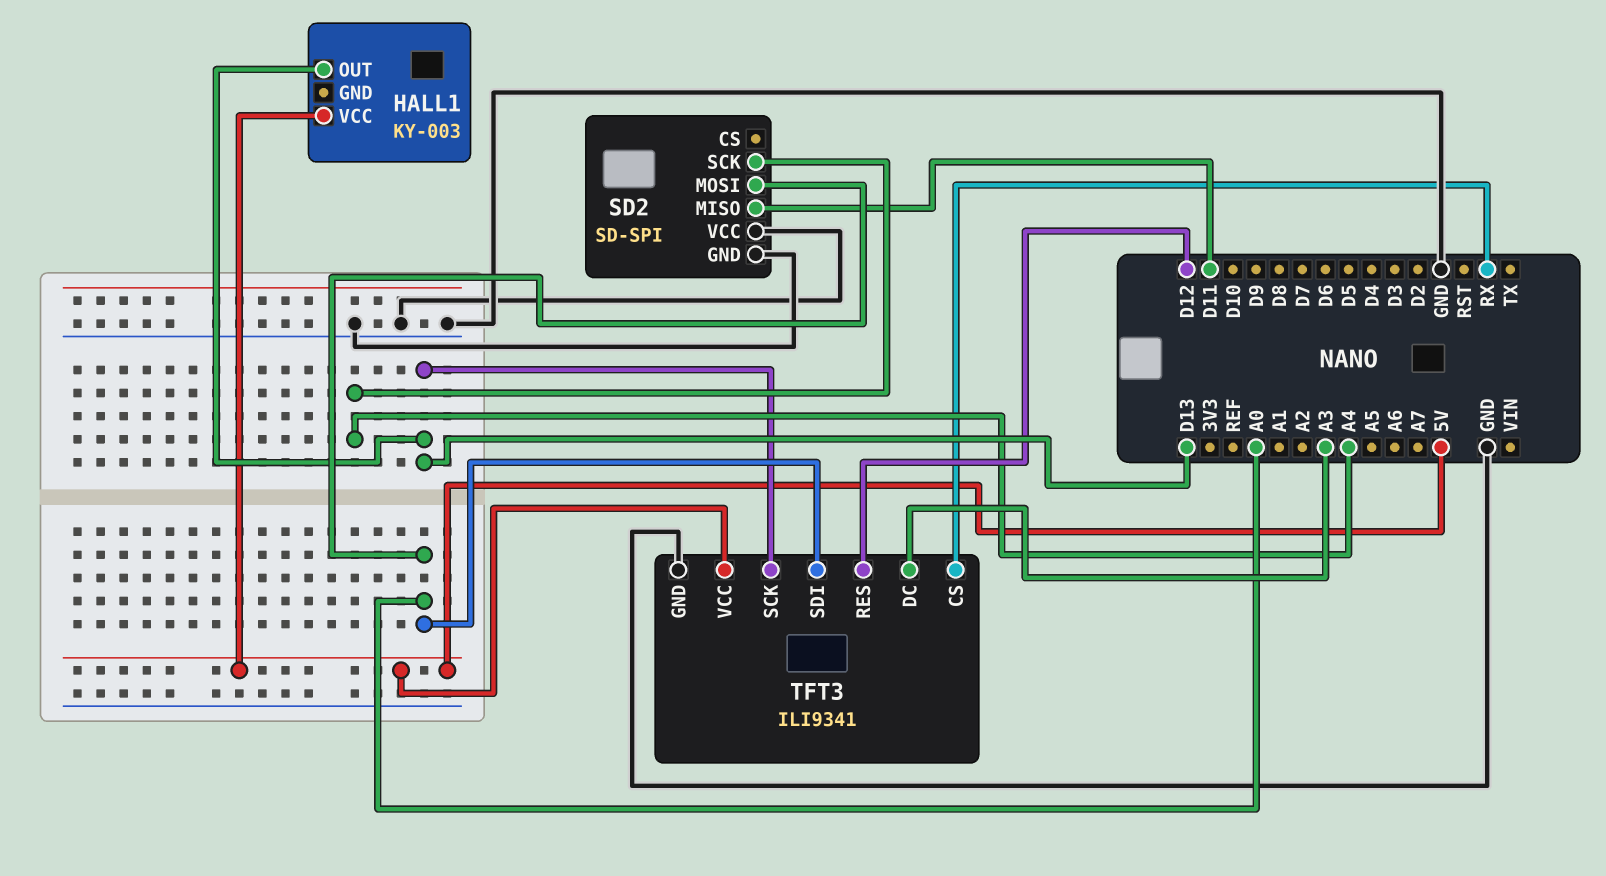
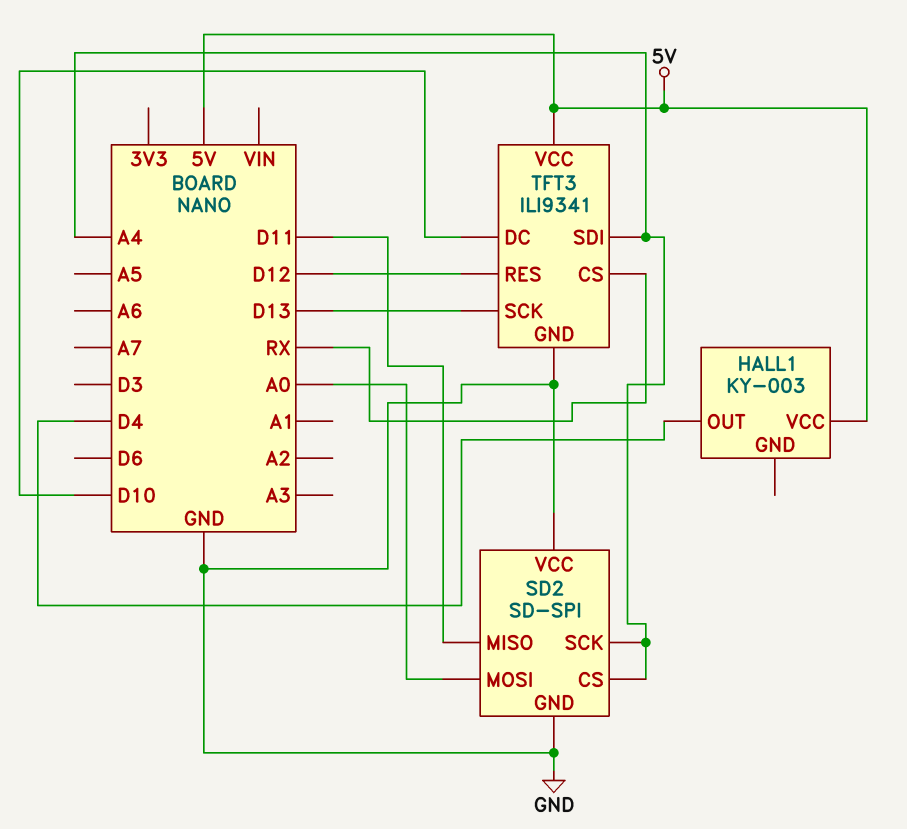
HALL1 pin OUT: D13 -> D4
SD2 pin CS: none -> A4
TFT3 pin DC: A3 -> D10
TFT3 pin SDI: A0 -> A4

